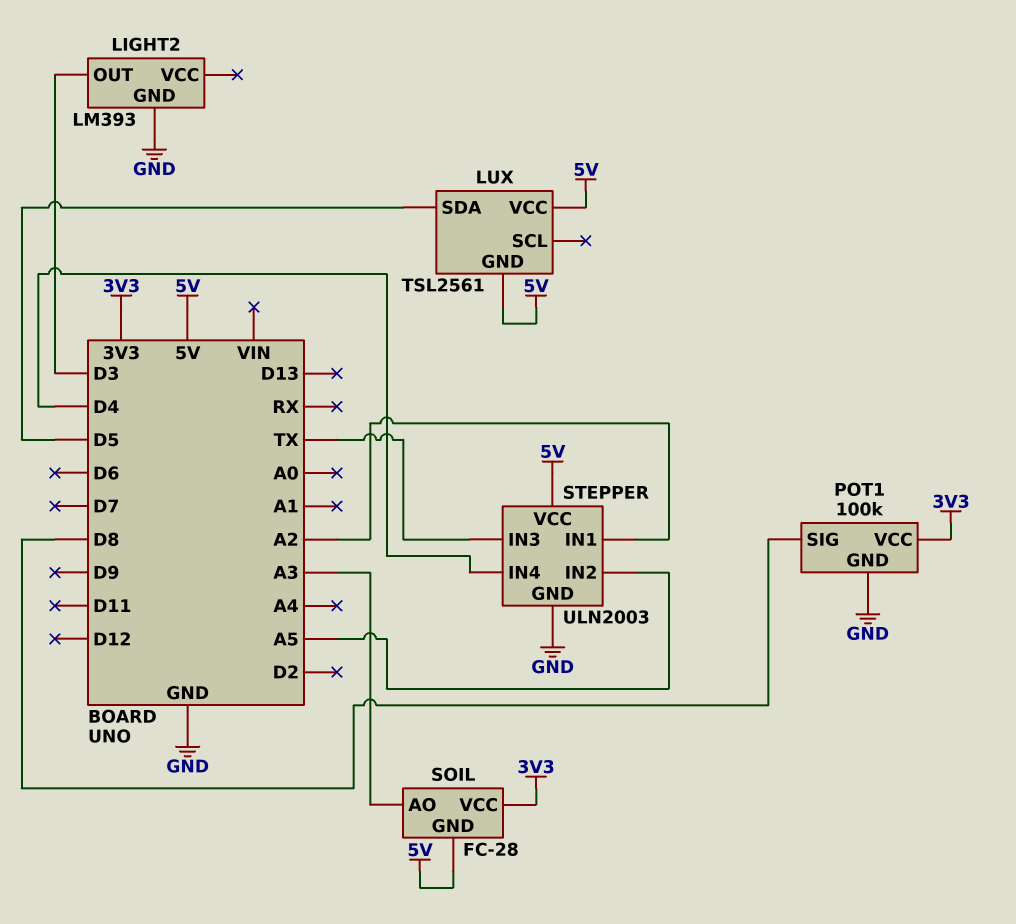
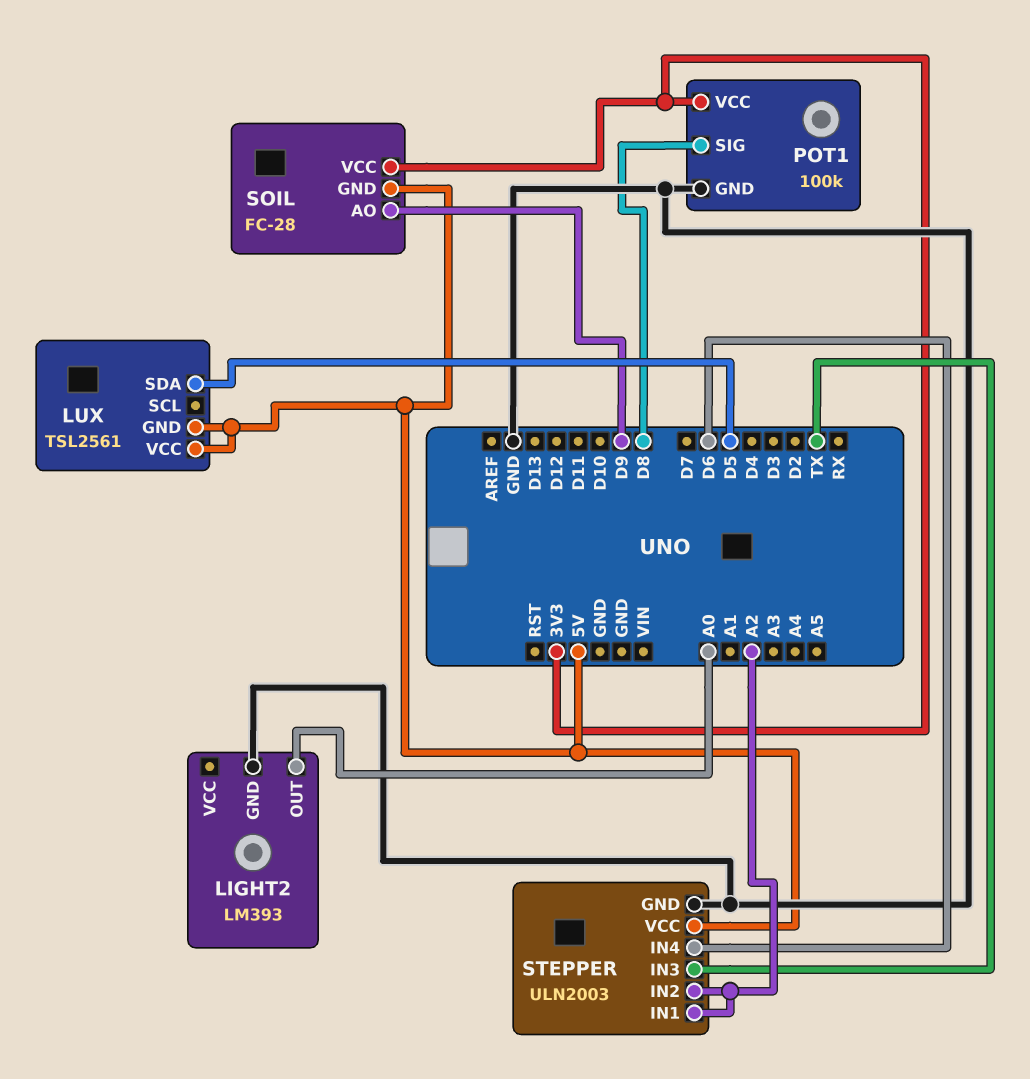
LIGHT2 pin OUT: D3 -> A0
SOIL pin AO: A3 -> D9
STEPPER pin IN2: A5 -> A2
STEPPER pin IN4: D4 -> D6

